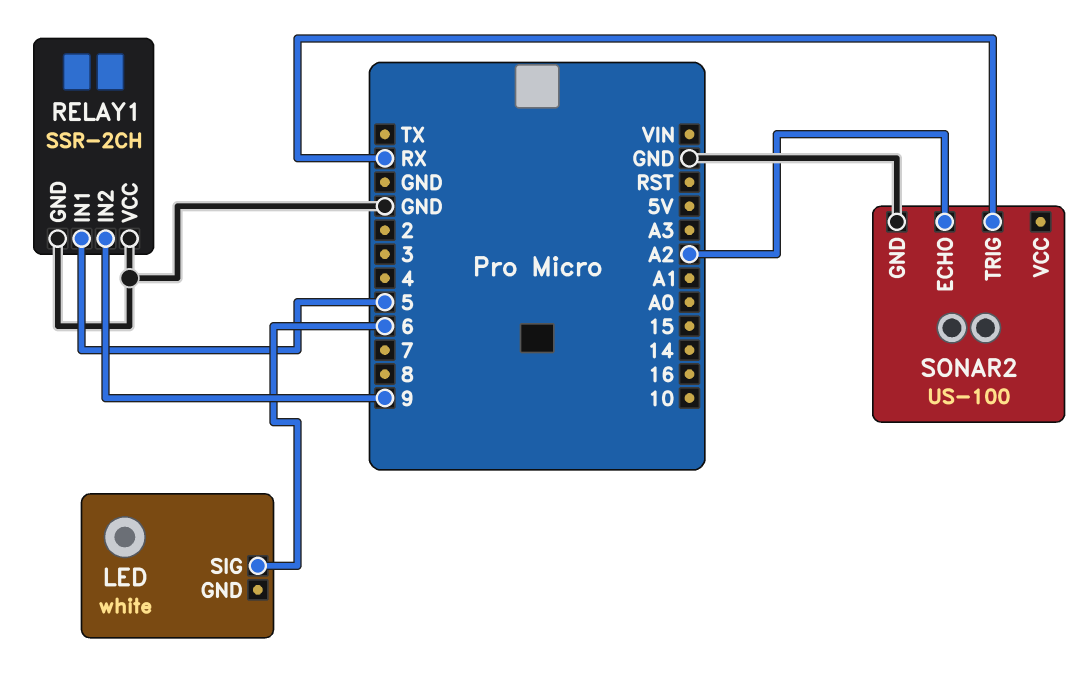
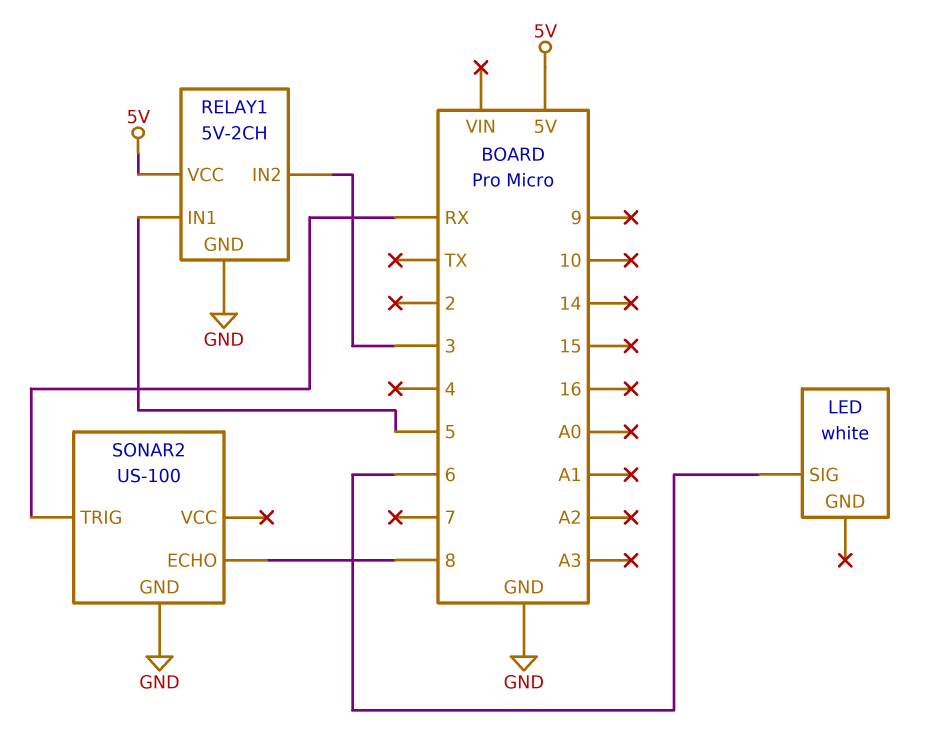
RELAY1: SSR-2CH -> 5V-2CH
RELAY1 pin IN2: 9 -> 3
RELAY1 pin VCC: GND -> 5V
SONAR2 pin ECHO: A2 -> 8

